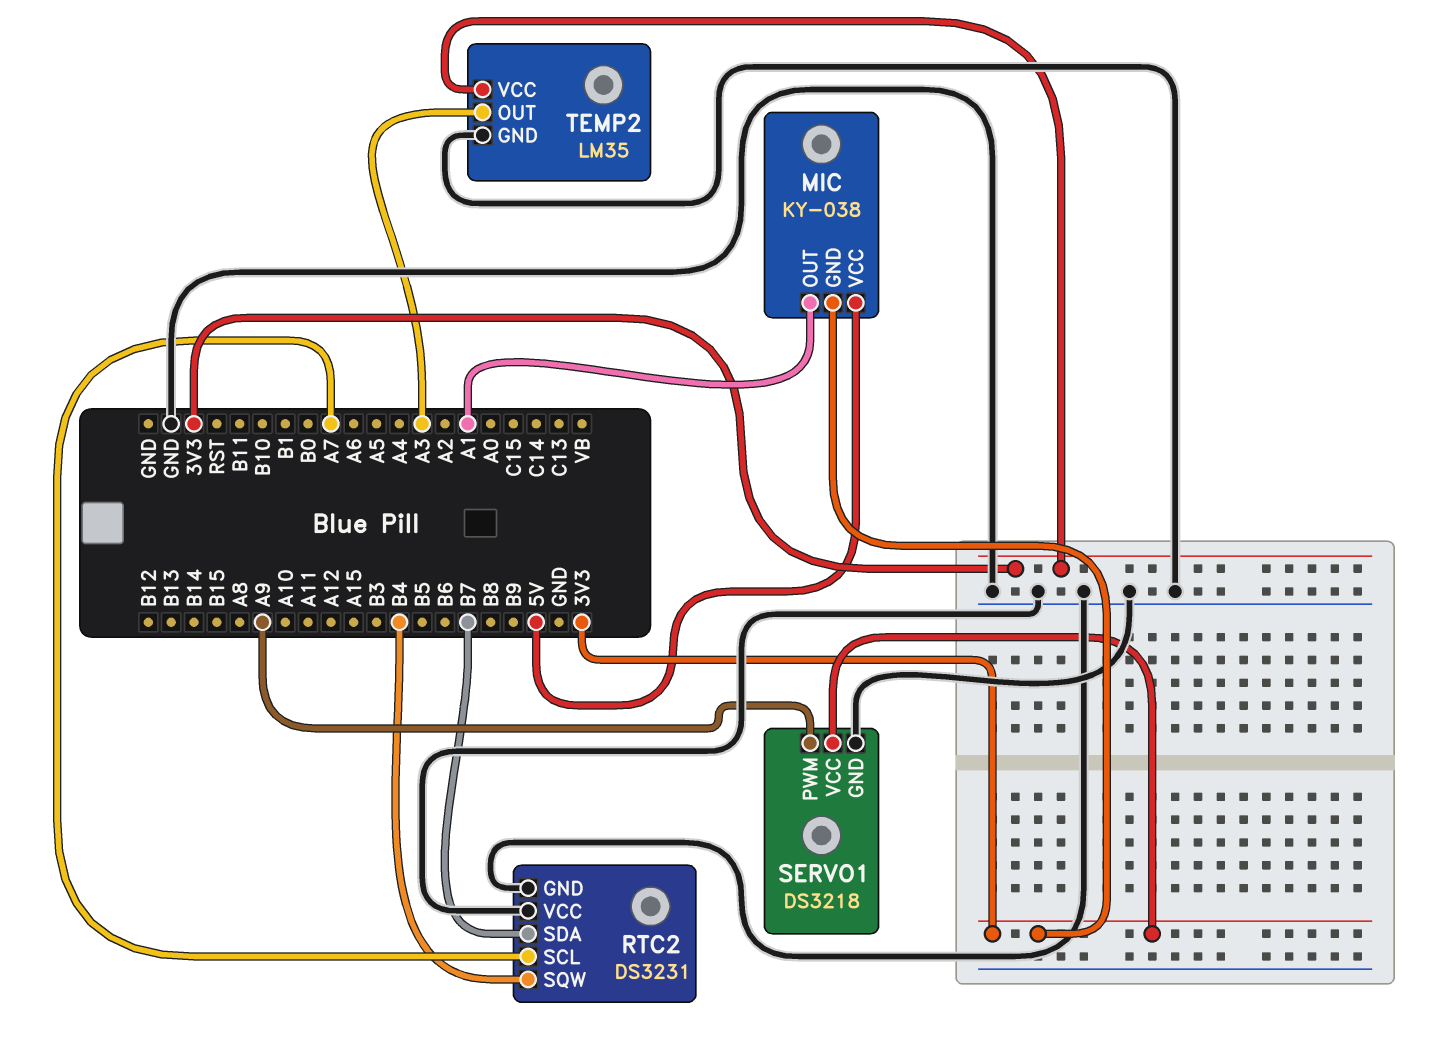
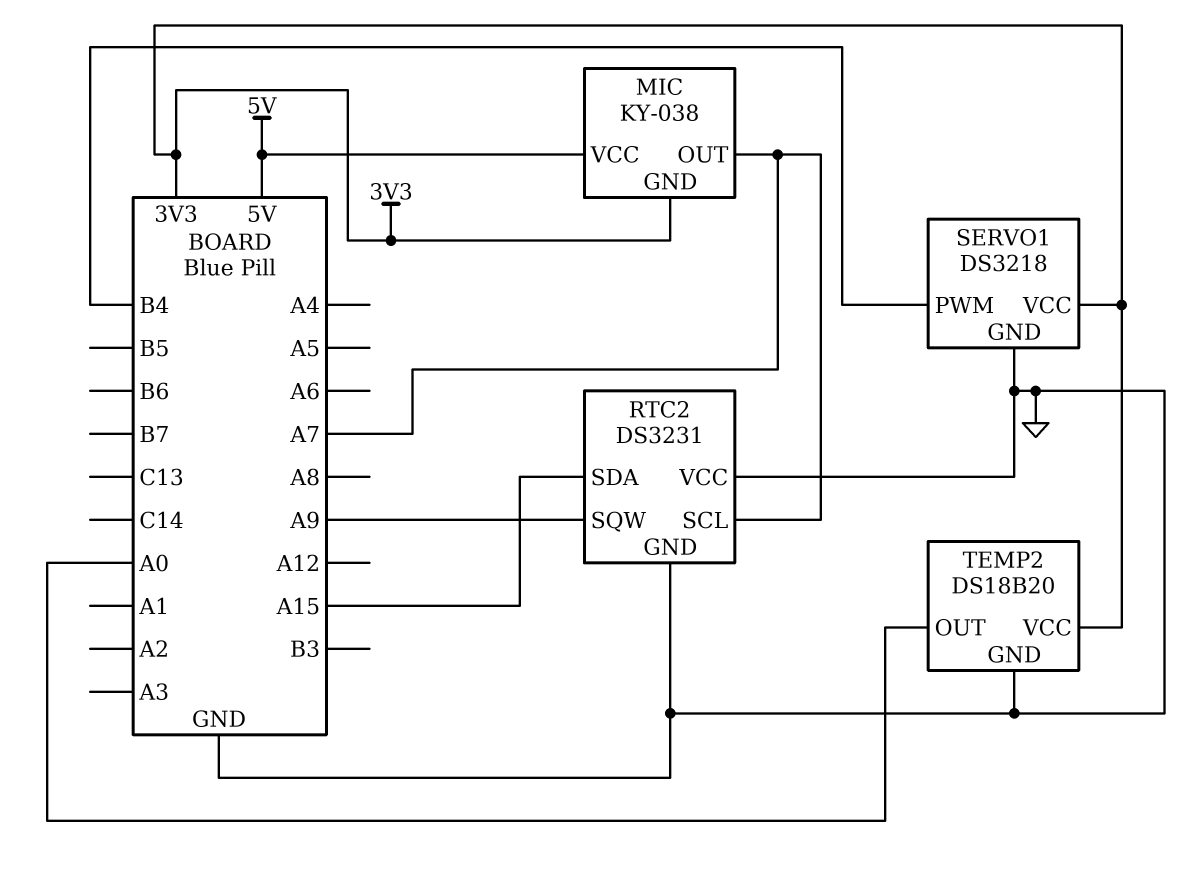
MIC pin OUT: A1 -> A7
RTC2 pin SDA: B7 -> A15
RTC2 pin SQW: B4 -> A9
SERVO1 pin PWM: A9 -> B4
TEMP2: LM35 -> DS18B20
TEMP2 pin OUT: A3 -> A0

